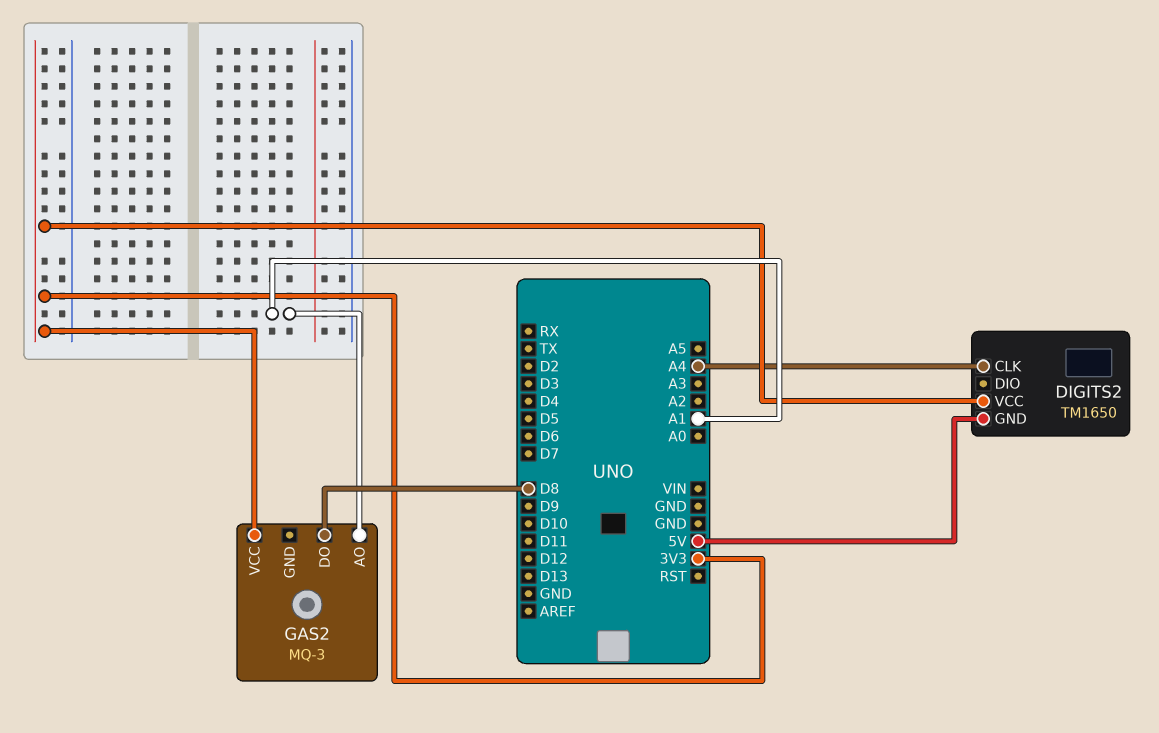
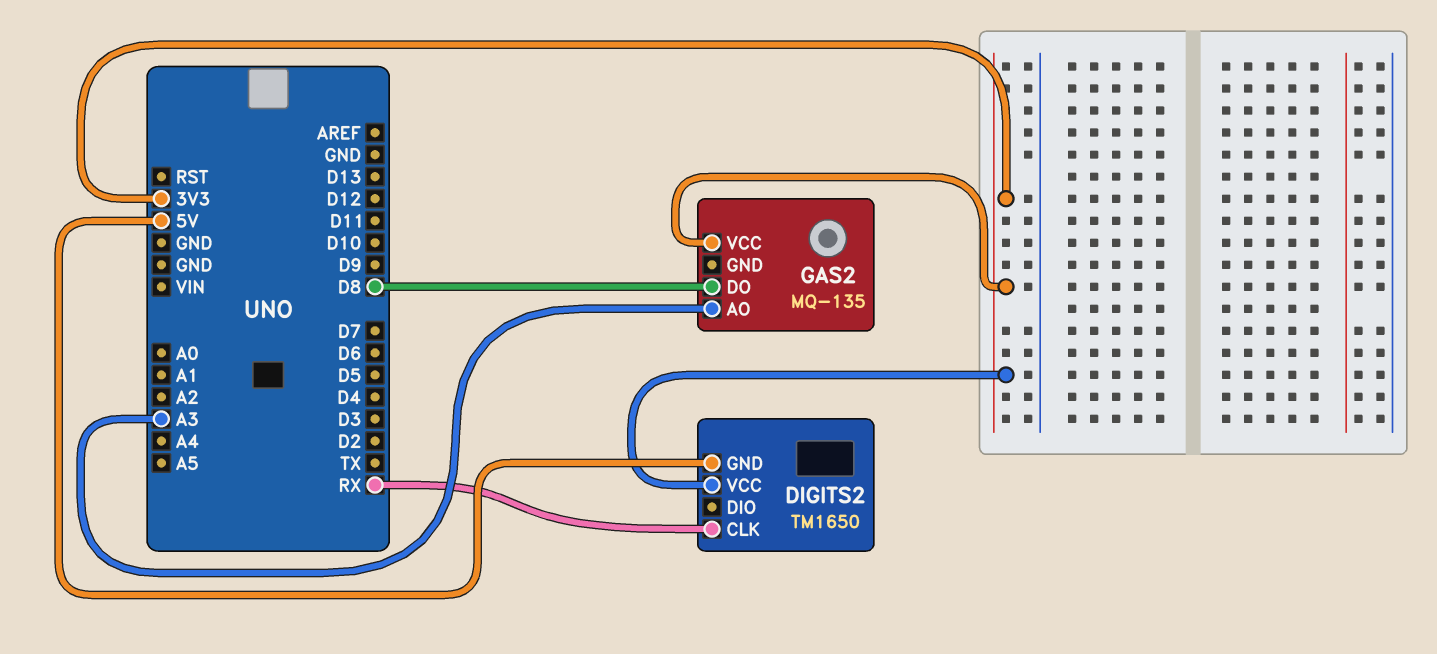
DIGITS2 pin CLK: A4 -> RX
GAS2: MQ-3 -> MQ-135
GAS2 pin AO: A1 -> A3

